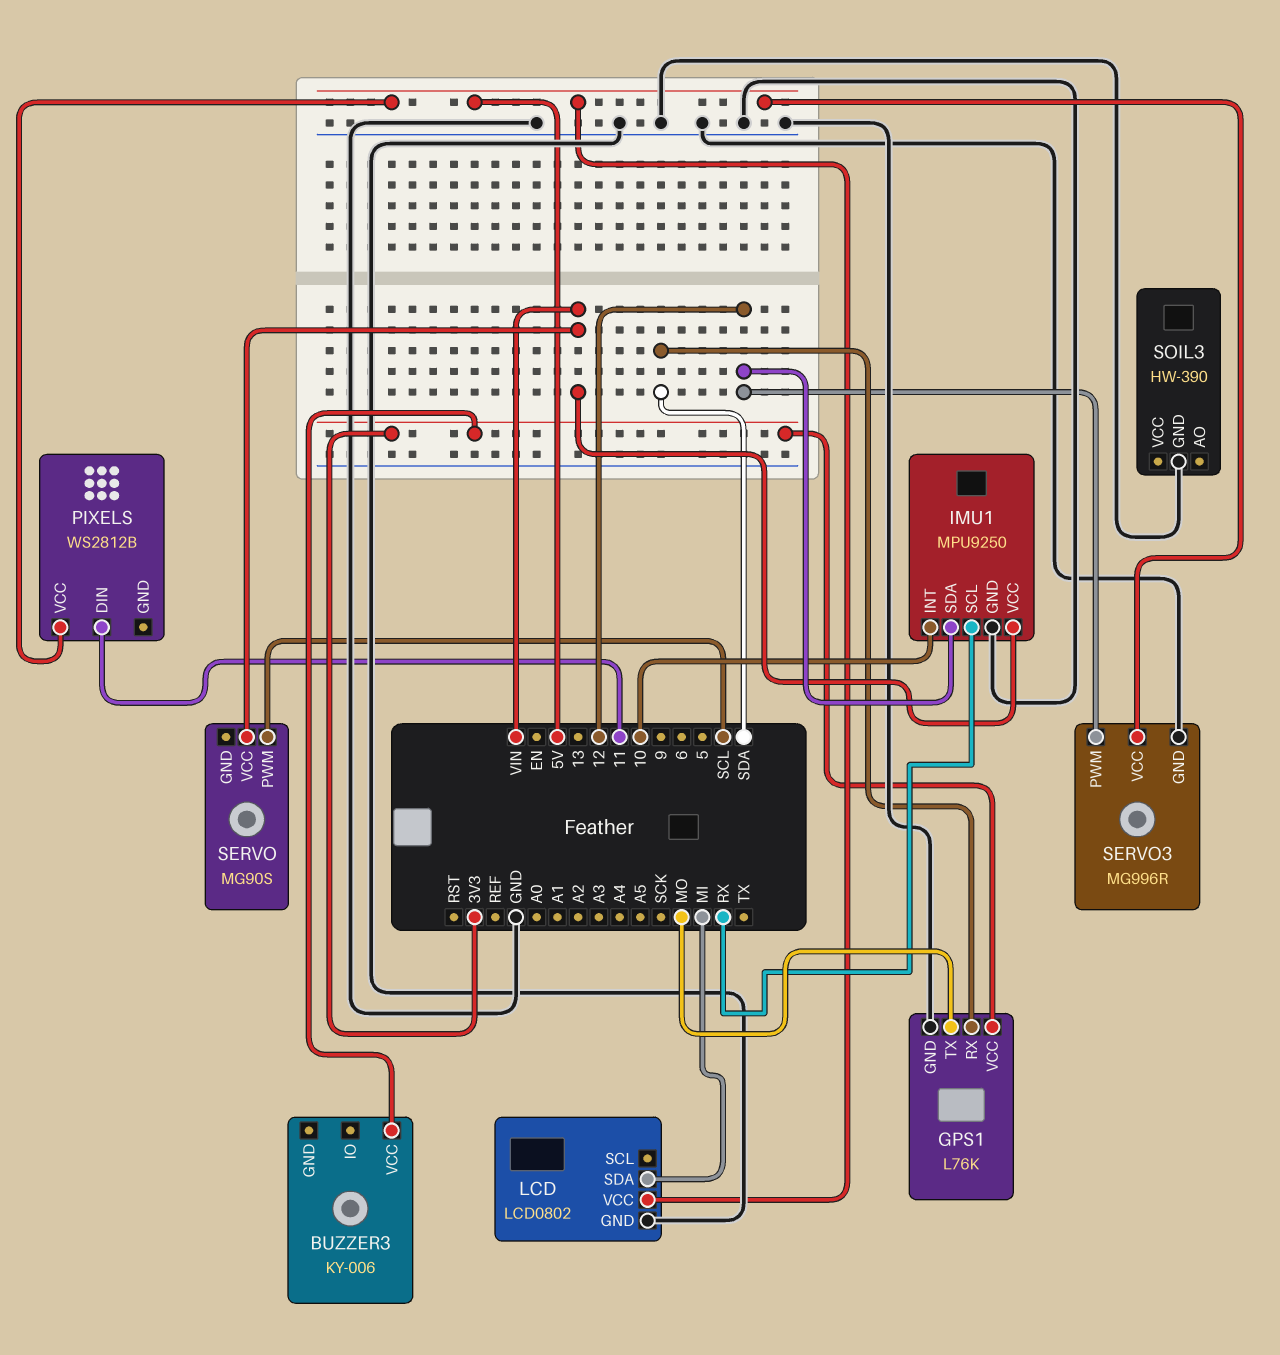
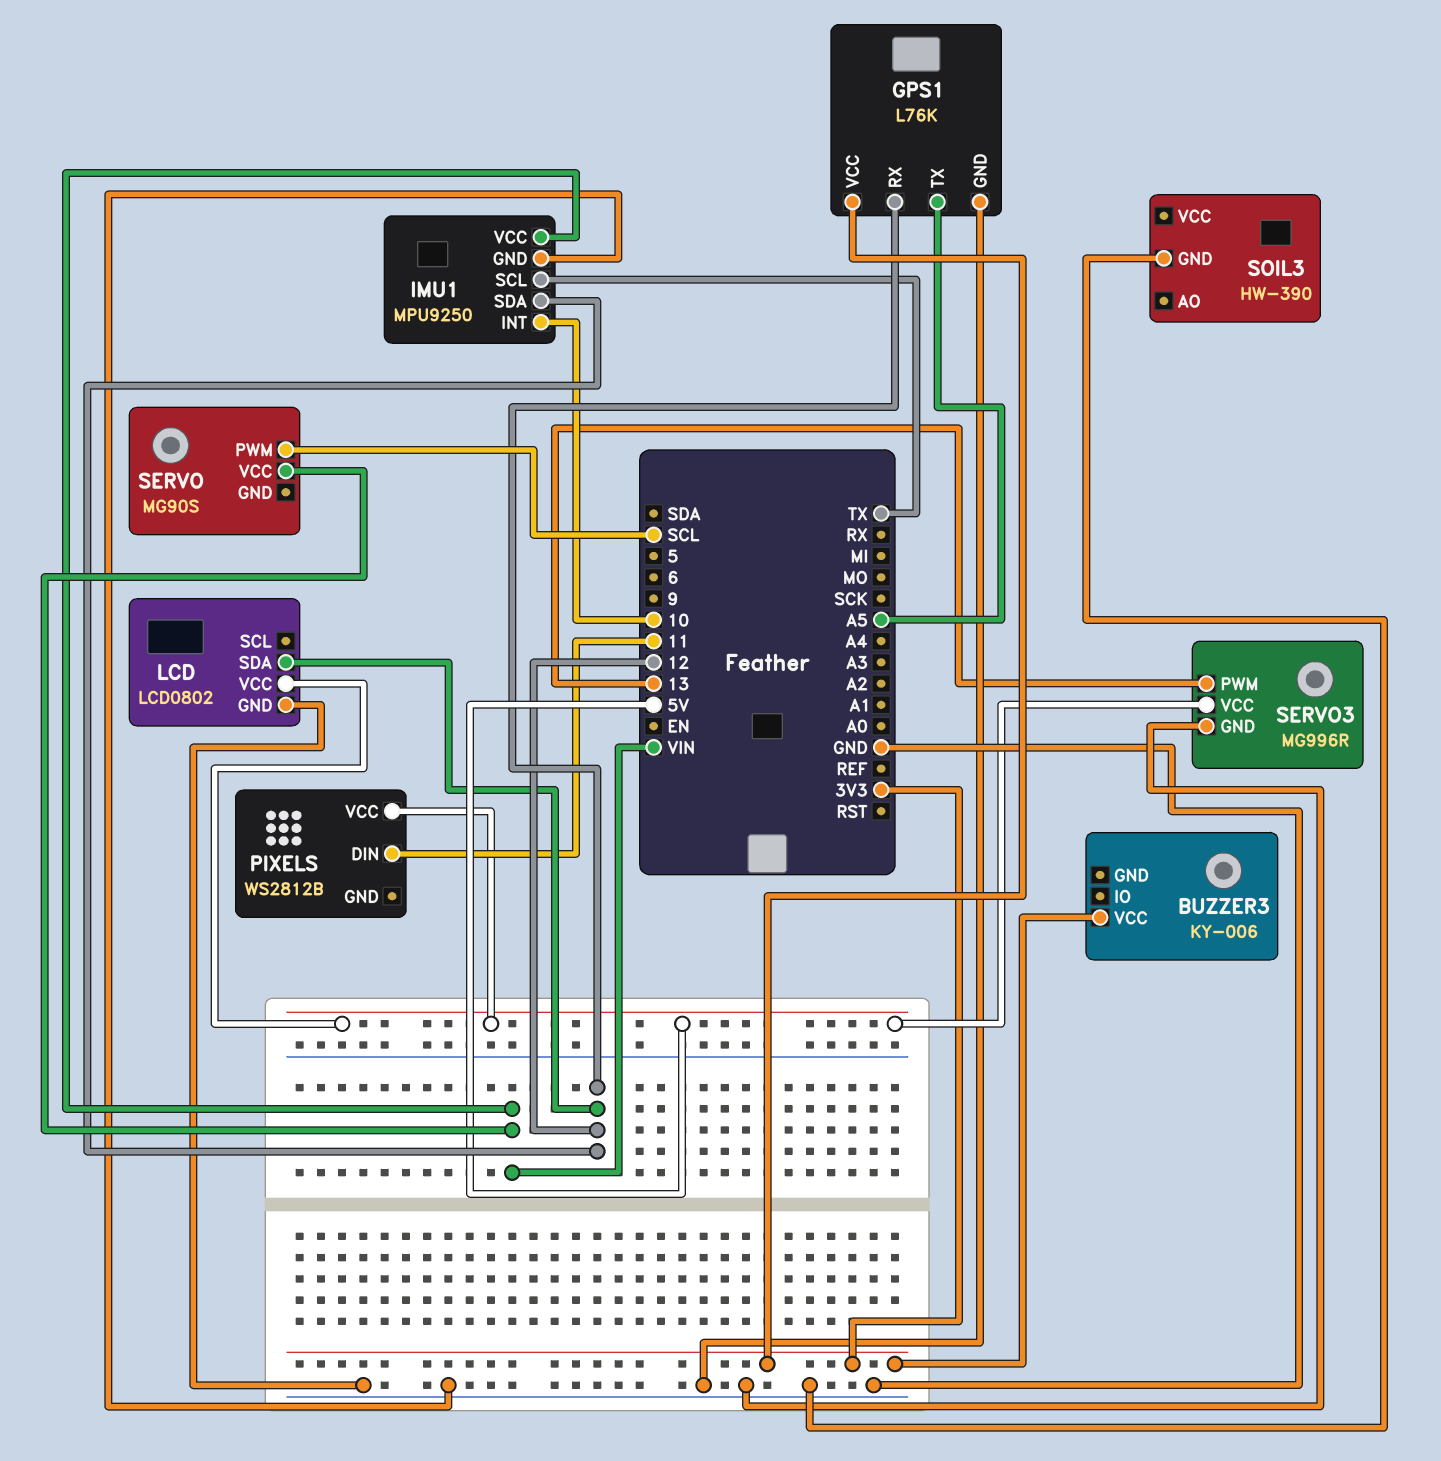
GPS1 pin RX: SDA -> 12
GPS1 pin TX: MO -> A5
IMU1 pin SCL: RX -> TX
LCD pin SDA: MI -> 12
SERVO3 pin PWM: 12 -> 13

